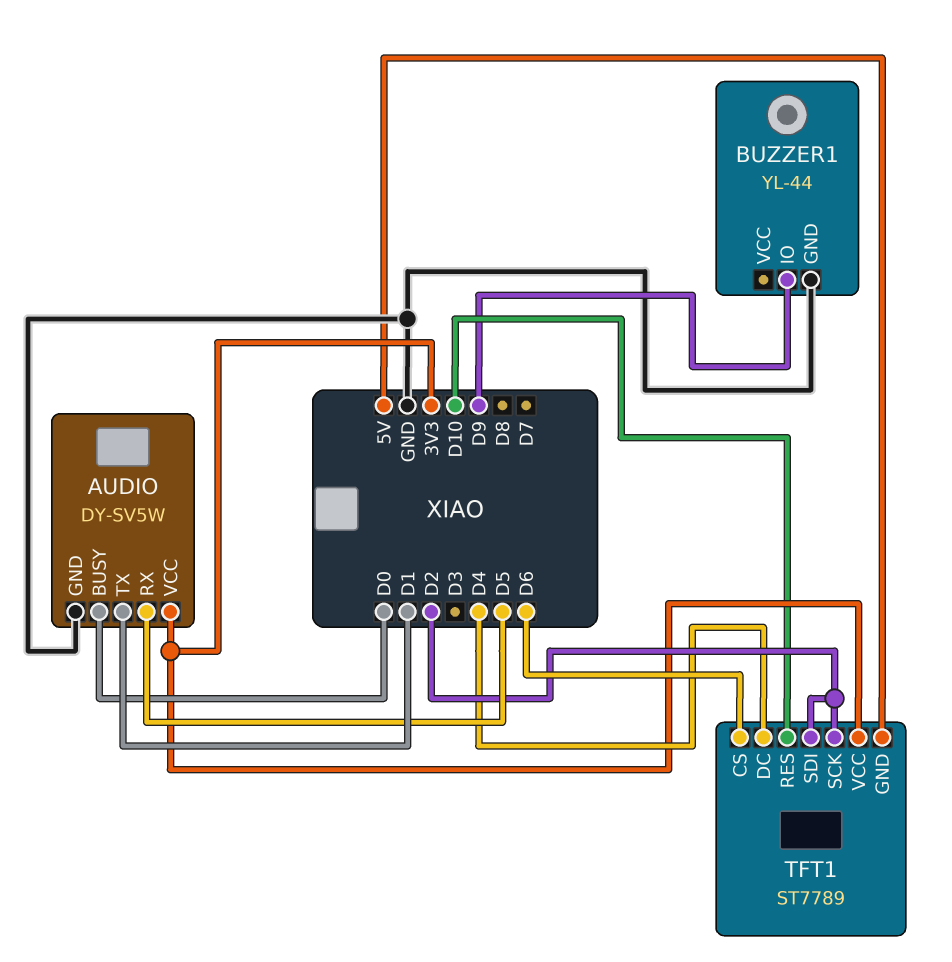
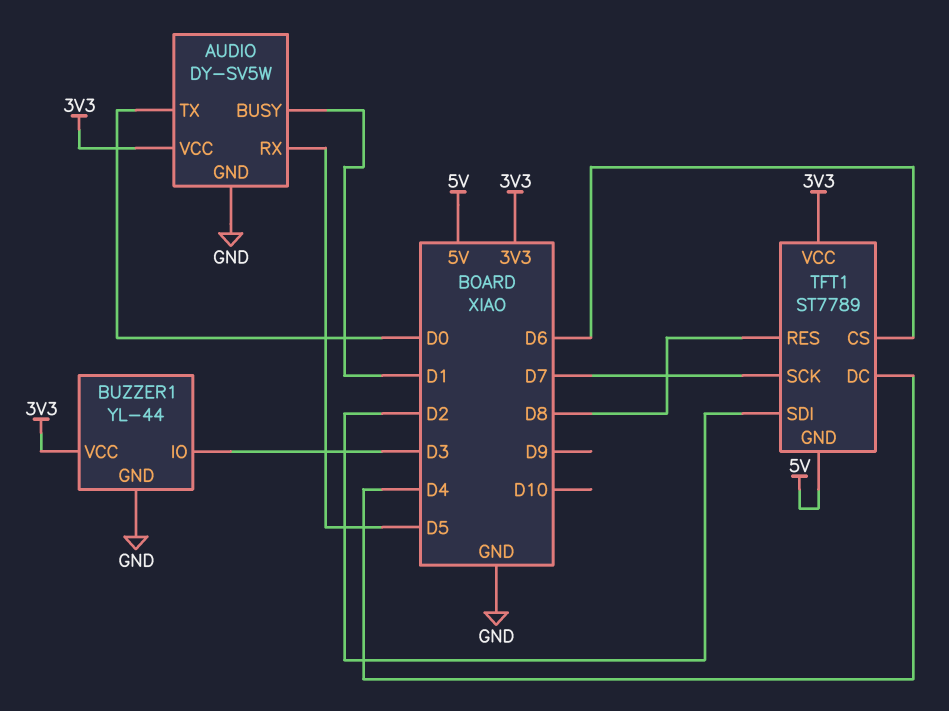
AUDIO pin BUSY: D0 -> D1
AUDIO pin TX: D1 -> D0
BUZZER1 pin IO: D9 -> D3
BUZZER1 pin VCC: none -> 3V3
TFT1 pin RES: D10 -> D8
TFT1 pin SCK: D2 -> D7

